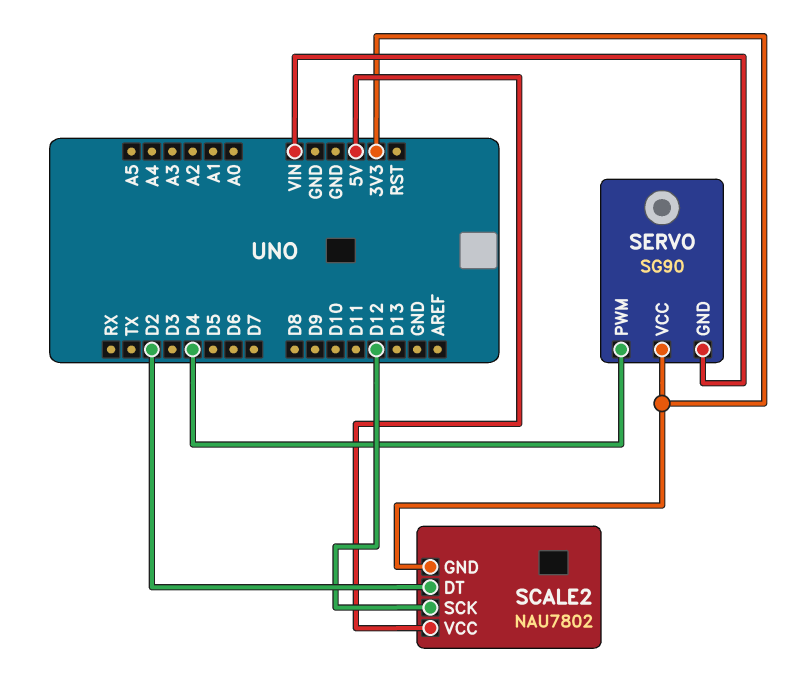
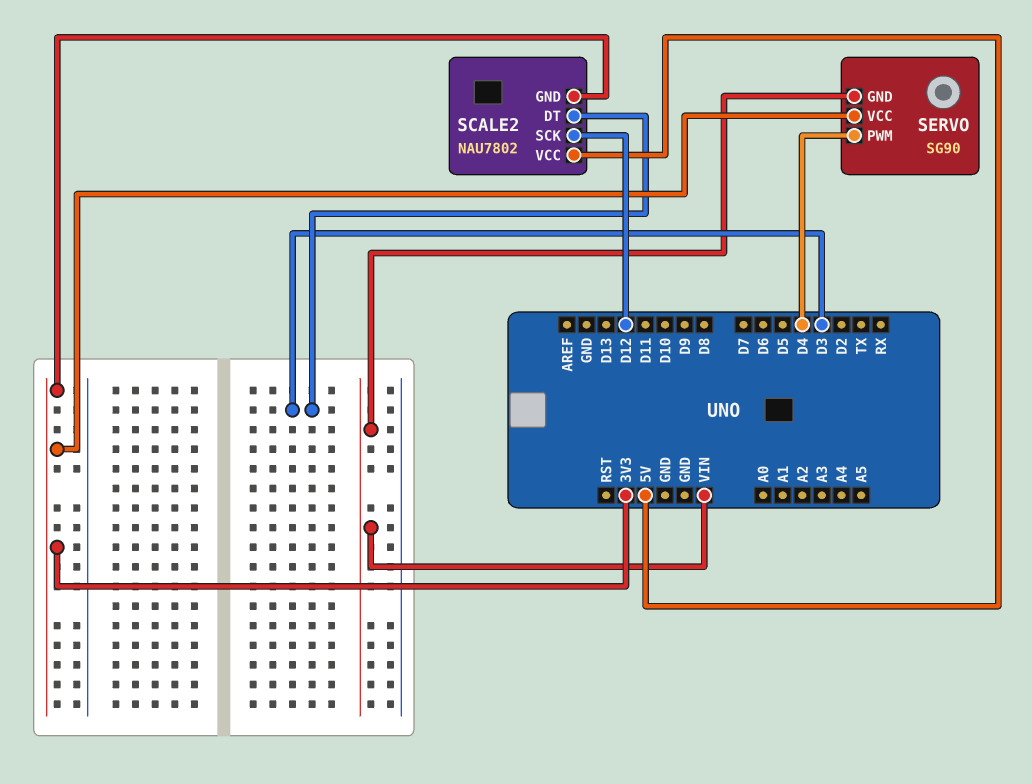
SCALE2 pin DT: D2 -> D3

